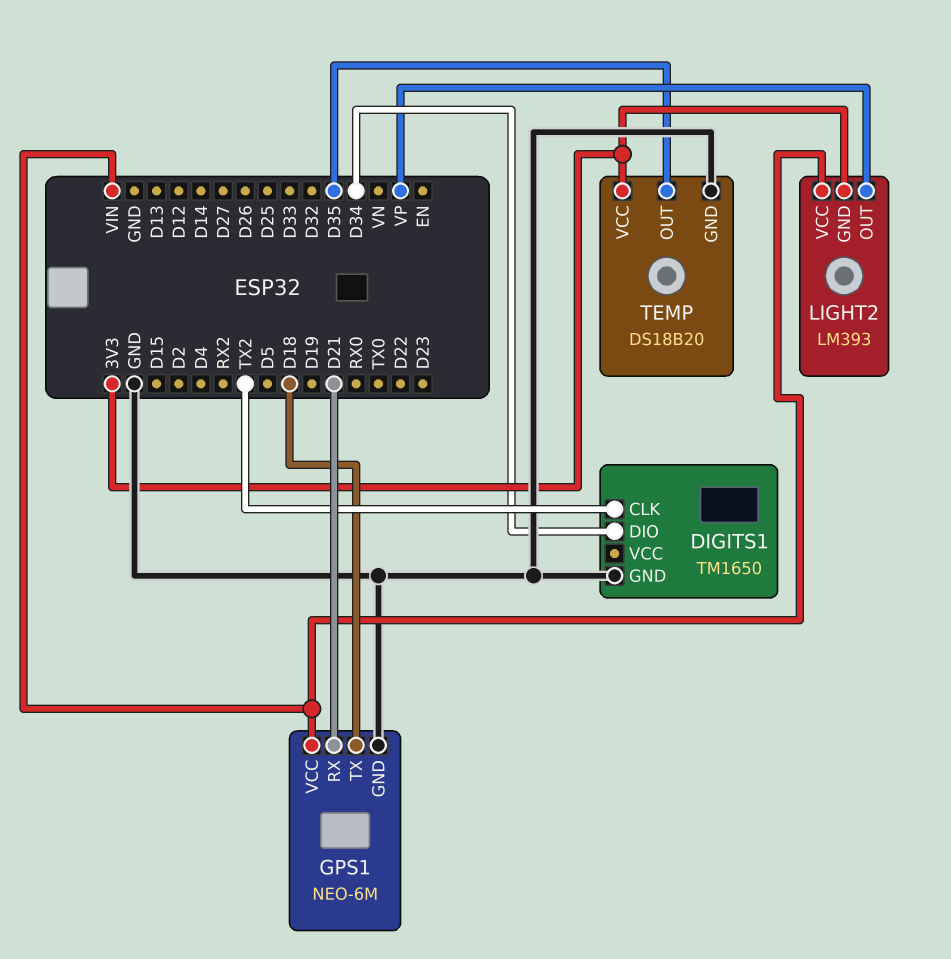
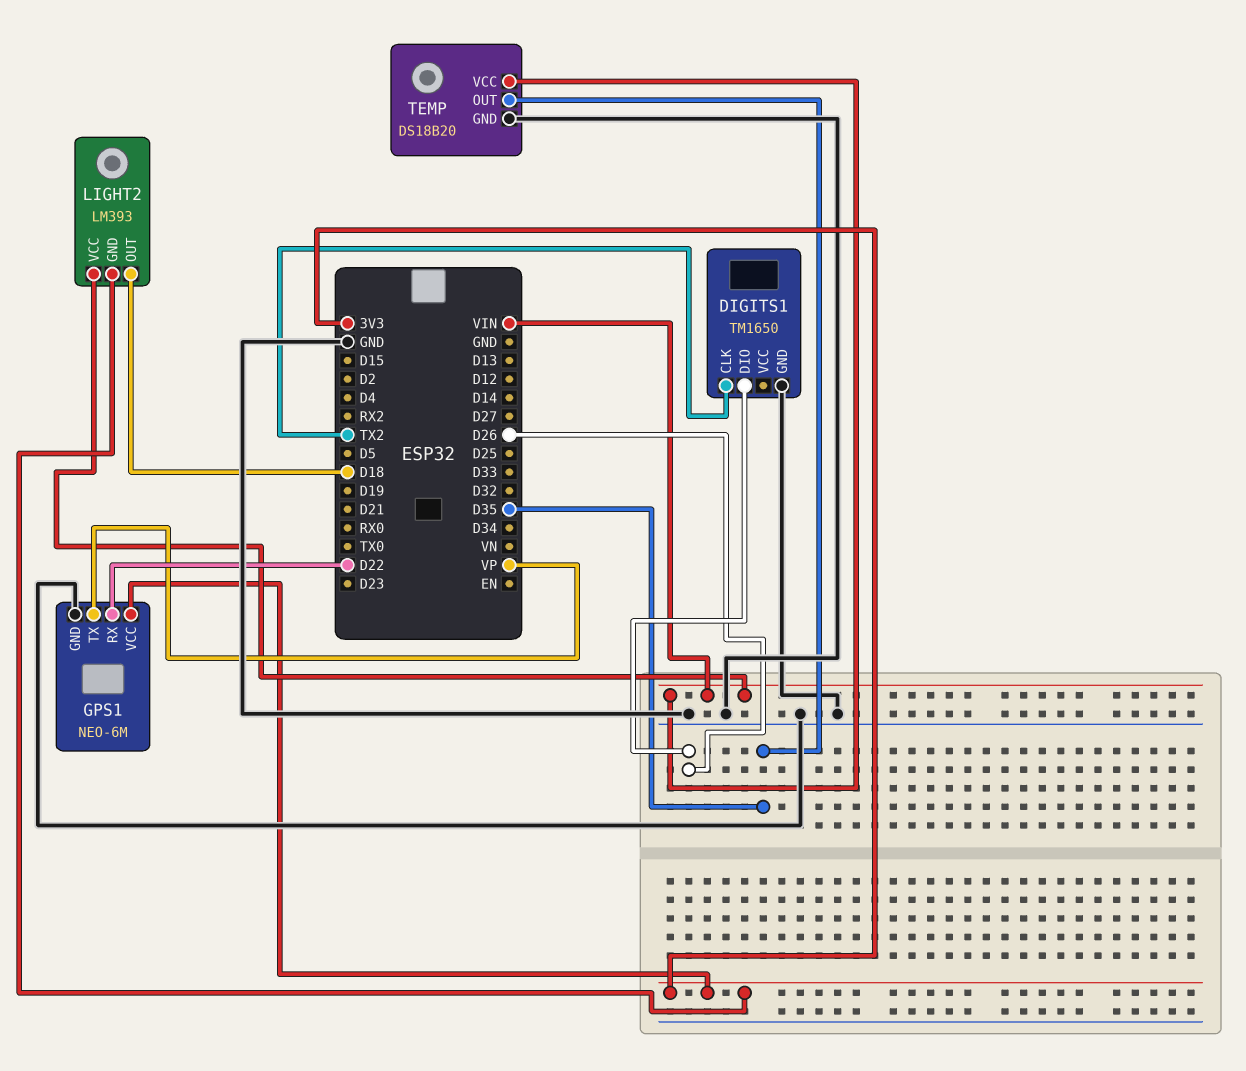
DIGITS1 pin DIO: D34 -> D26
GPS1 pin RX: D21 -> D22
GPS1 pin TX: D18 -> VP
GPS1 pin VCC: VIN -> 3V3
LIGHT2 pin OUT: VP -> D18
TEMP pin VCC: 3V3 -> VIN

